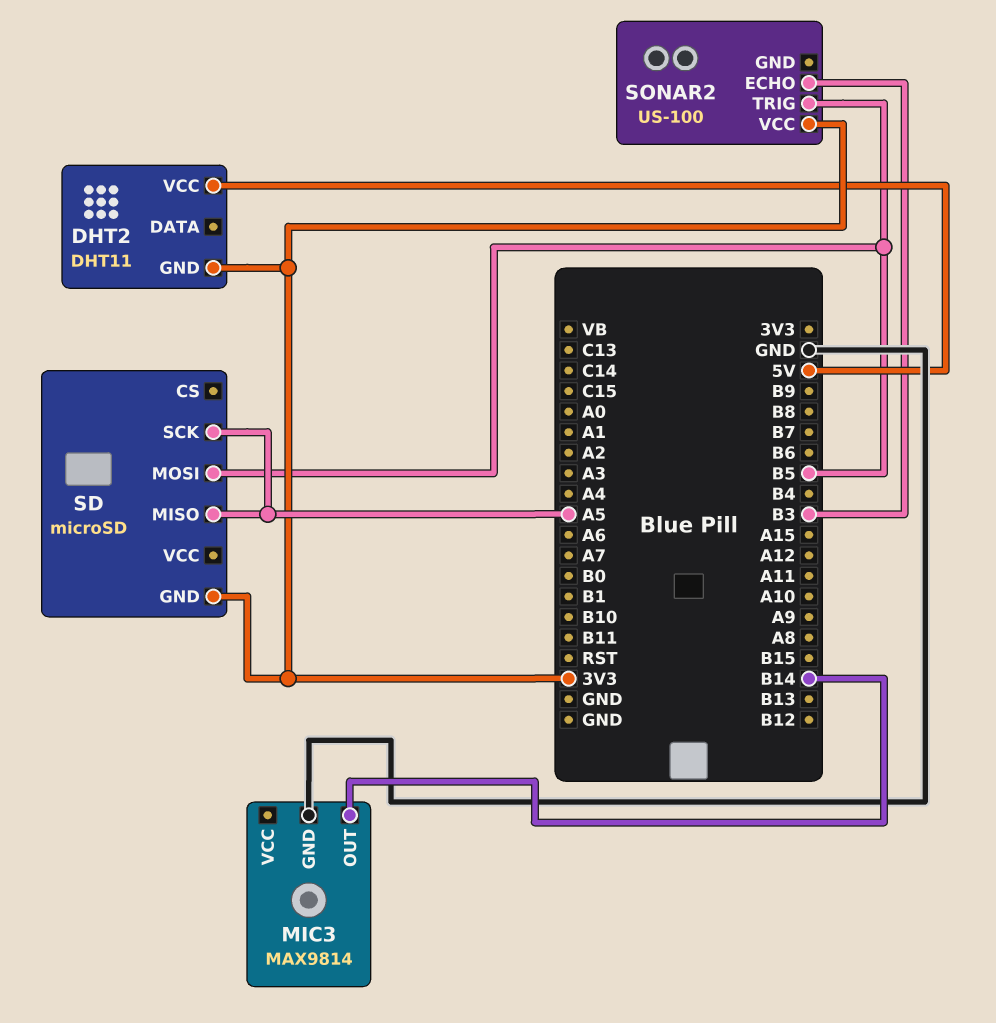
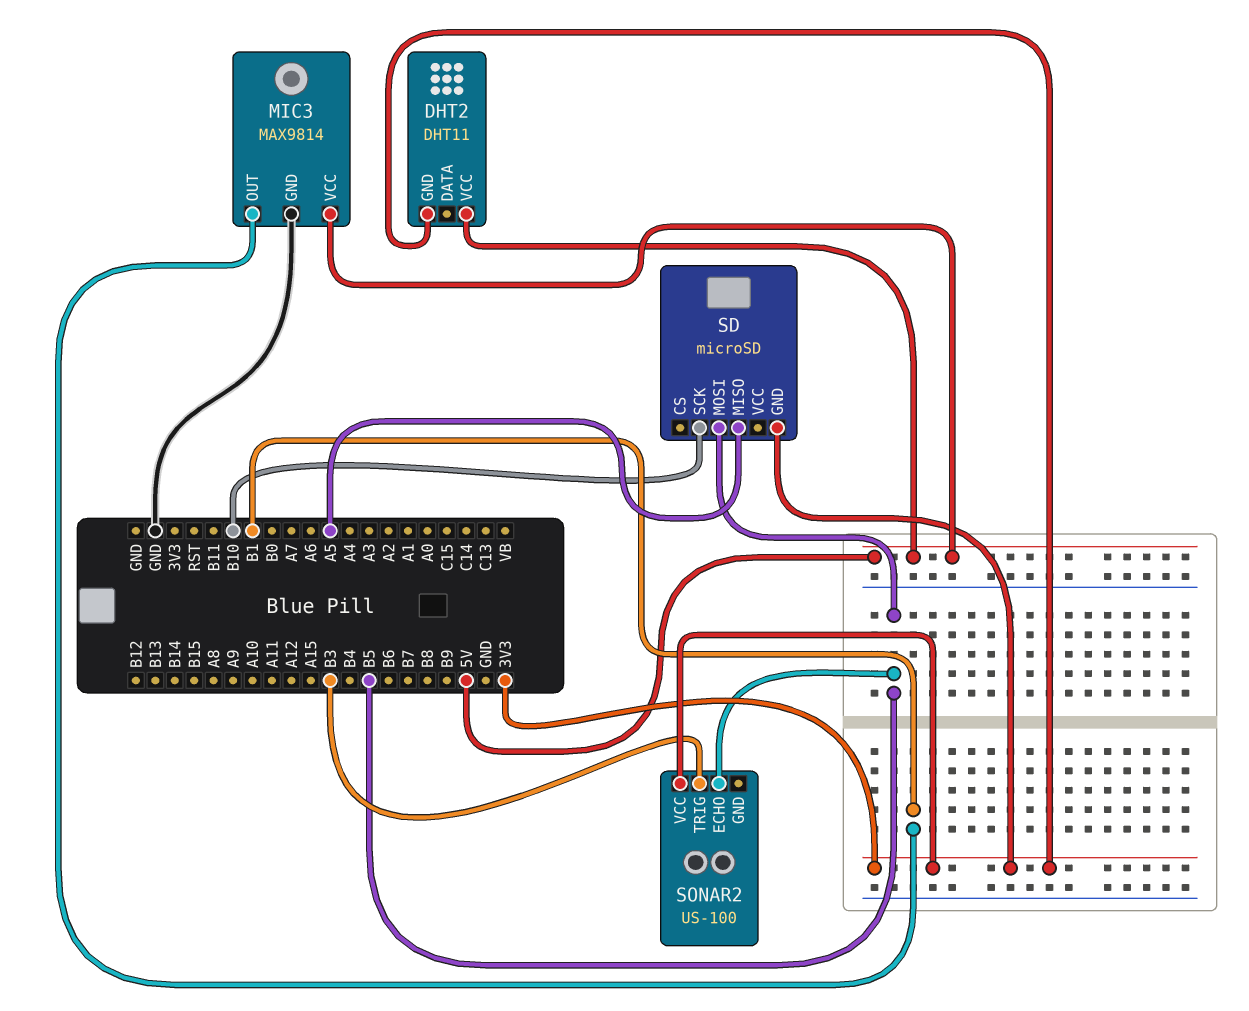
MIC3 pin OUT: B14 -> B1
MIC3 pin VCC: none -> 5V
SD pin SCK: A5 -> B10
SONAR2 pin ECHO: B3 -> B5
SONAR2 pin TRIG: B5 -> B3

